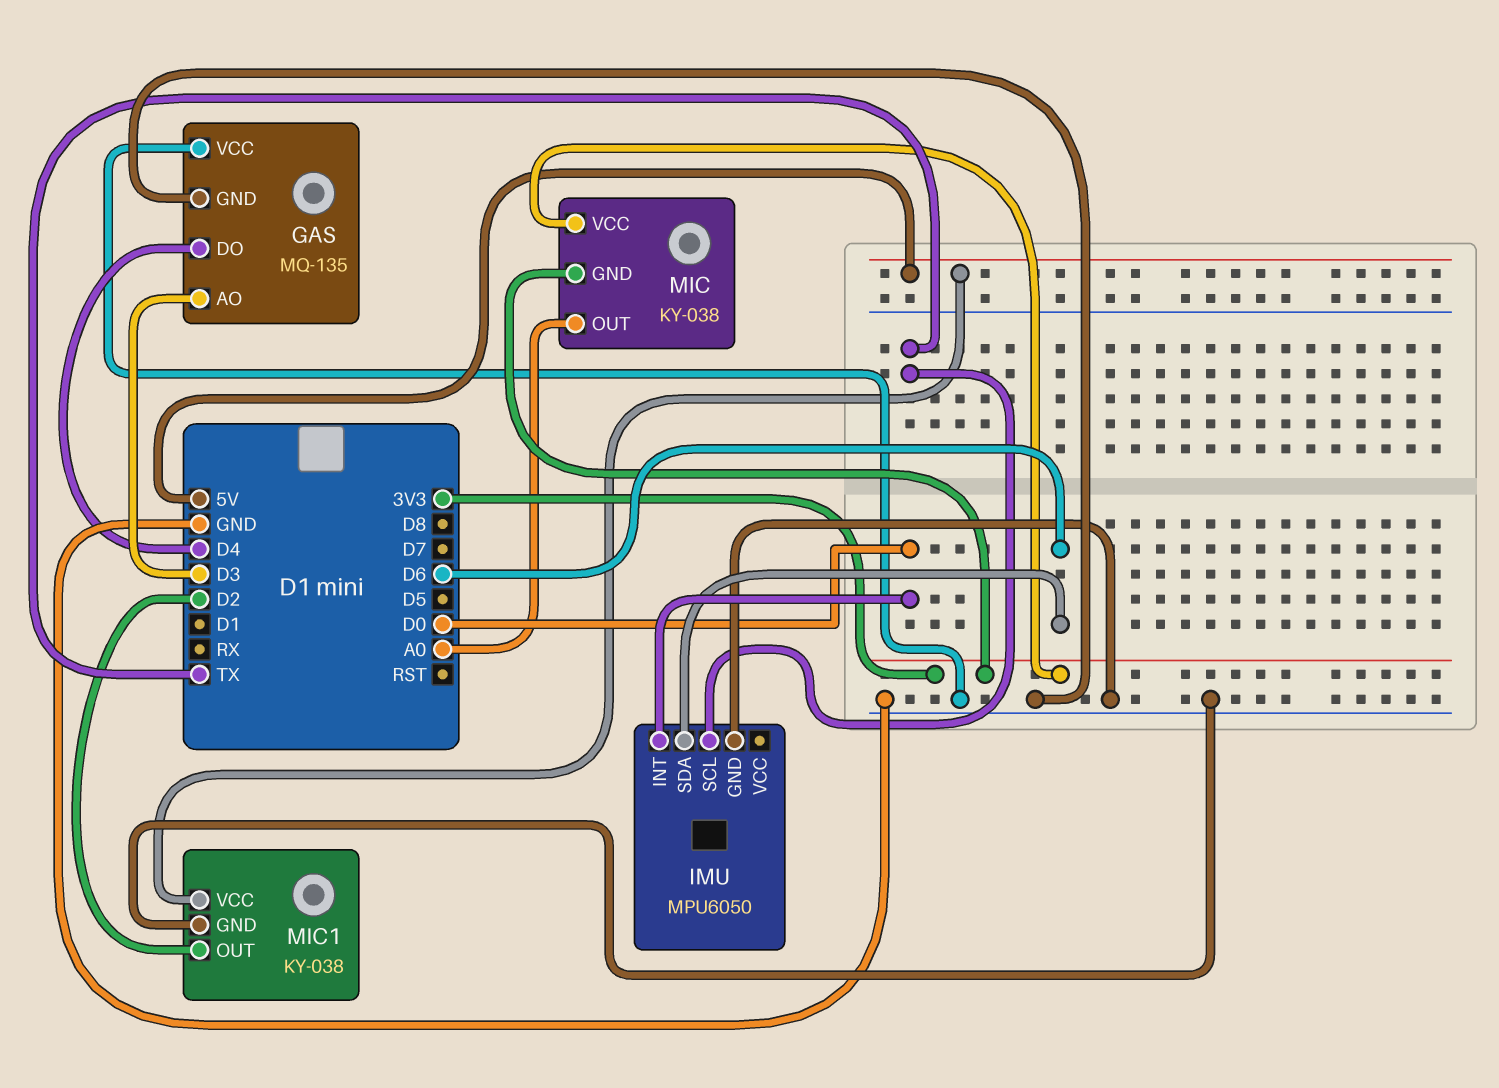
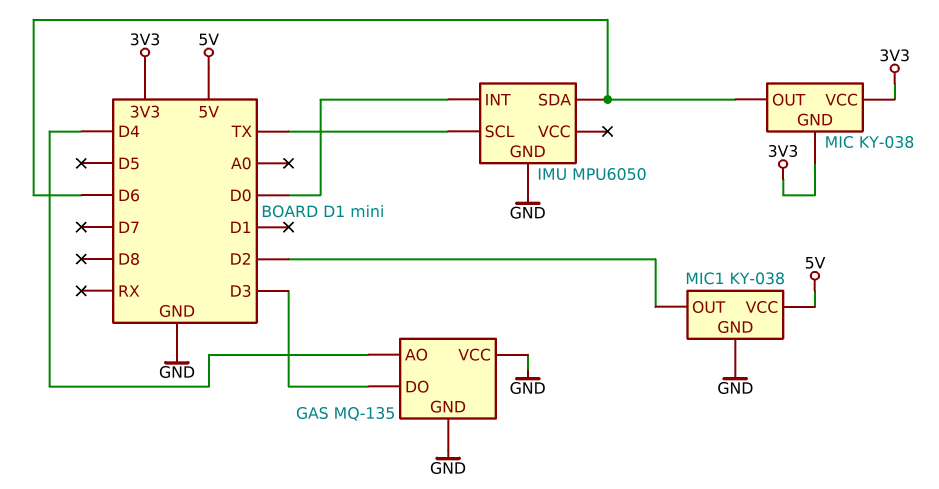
GAS pin AO: D3 -> D4
GAS pin DO: D4 -> D3
MIC pin OUT: A0 -> D6

